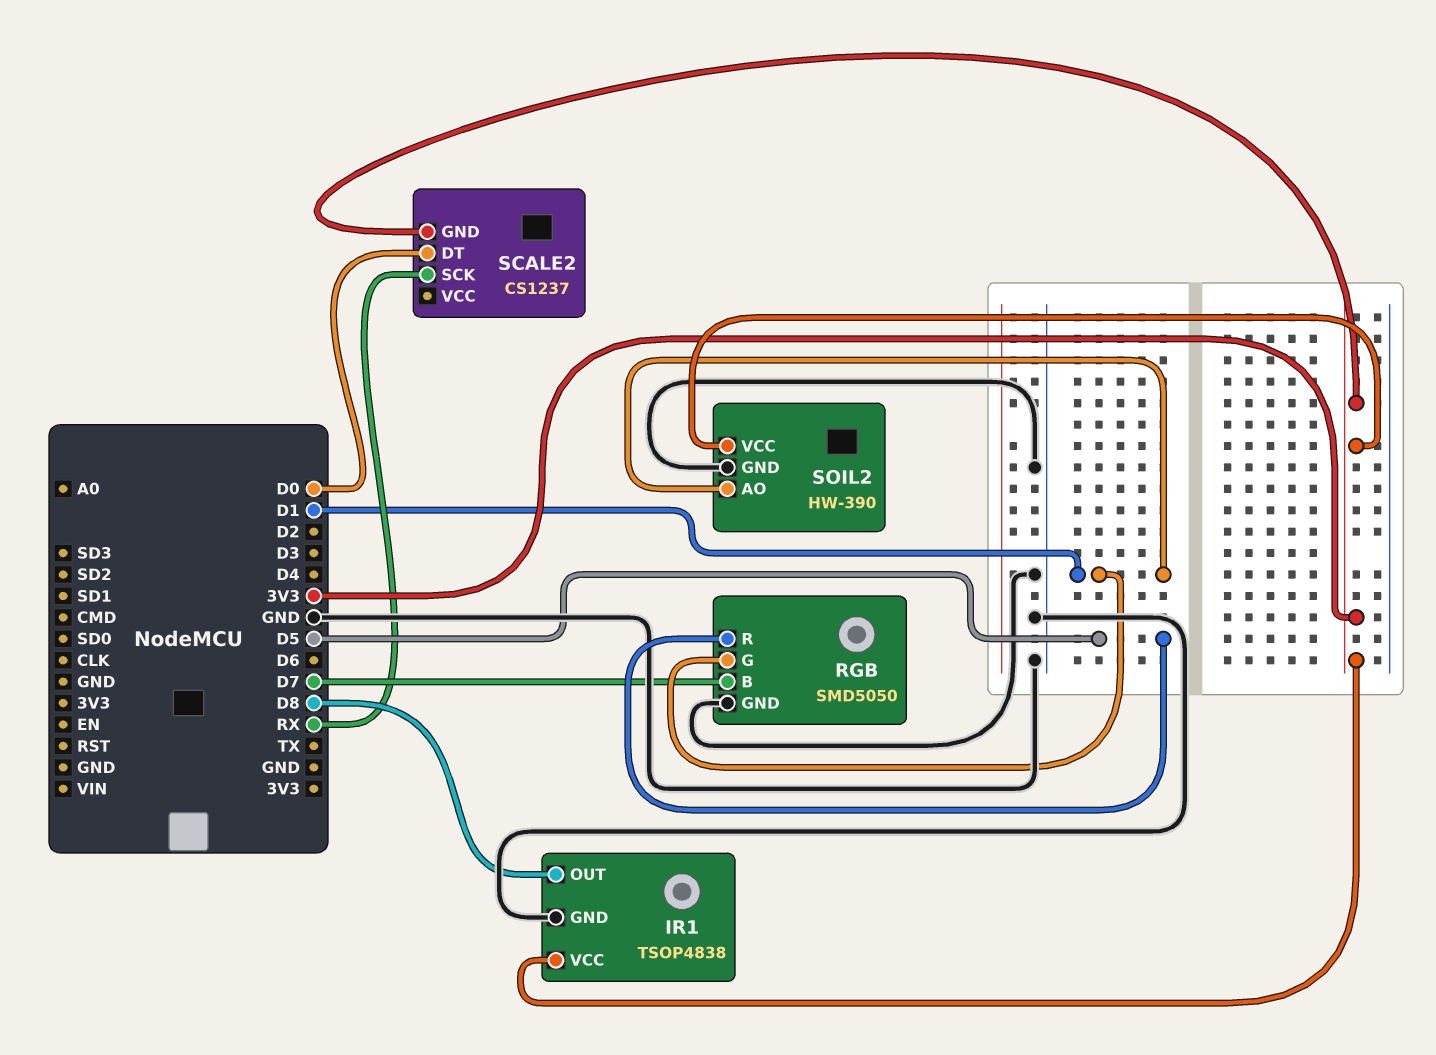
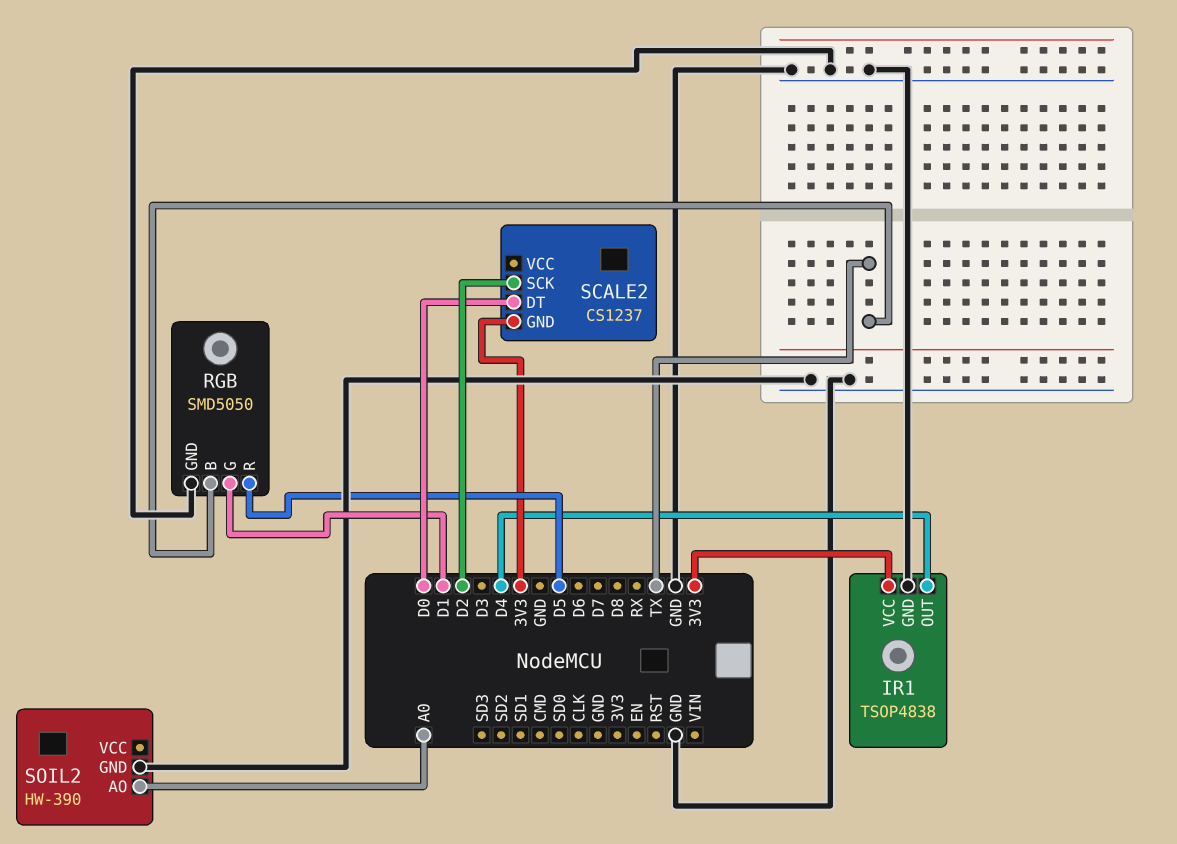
IR1 pin OUT: D8 -> D4
RGB pin B: D7 -> TX
SCALE2 pin SCK: RX -> D2
SOIL2 pin AO: D1 -> A0
SOIL2 pin VCC: 3V3 -> none

